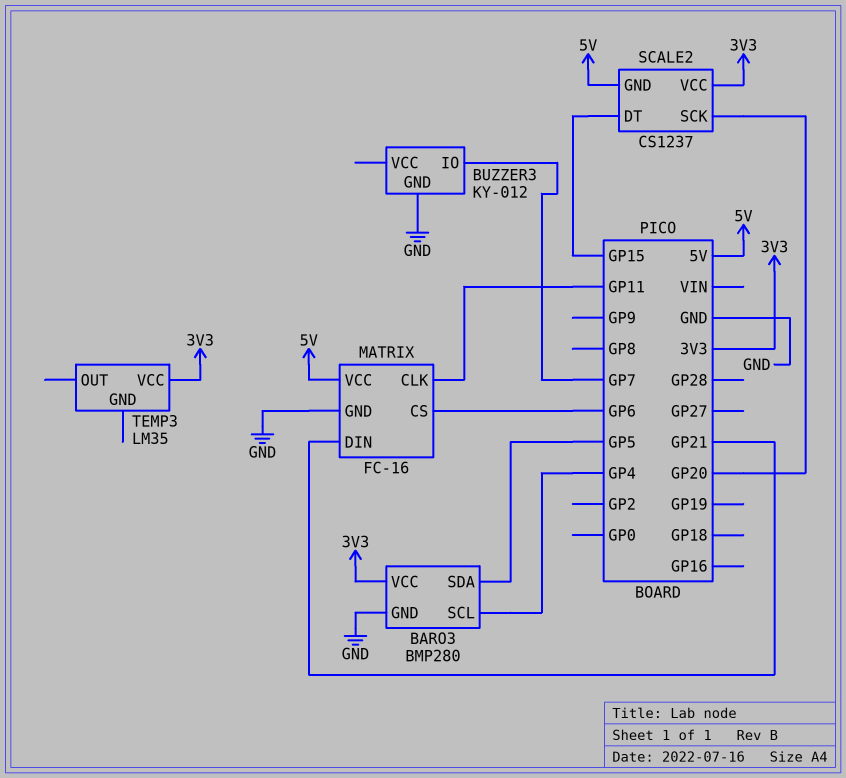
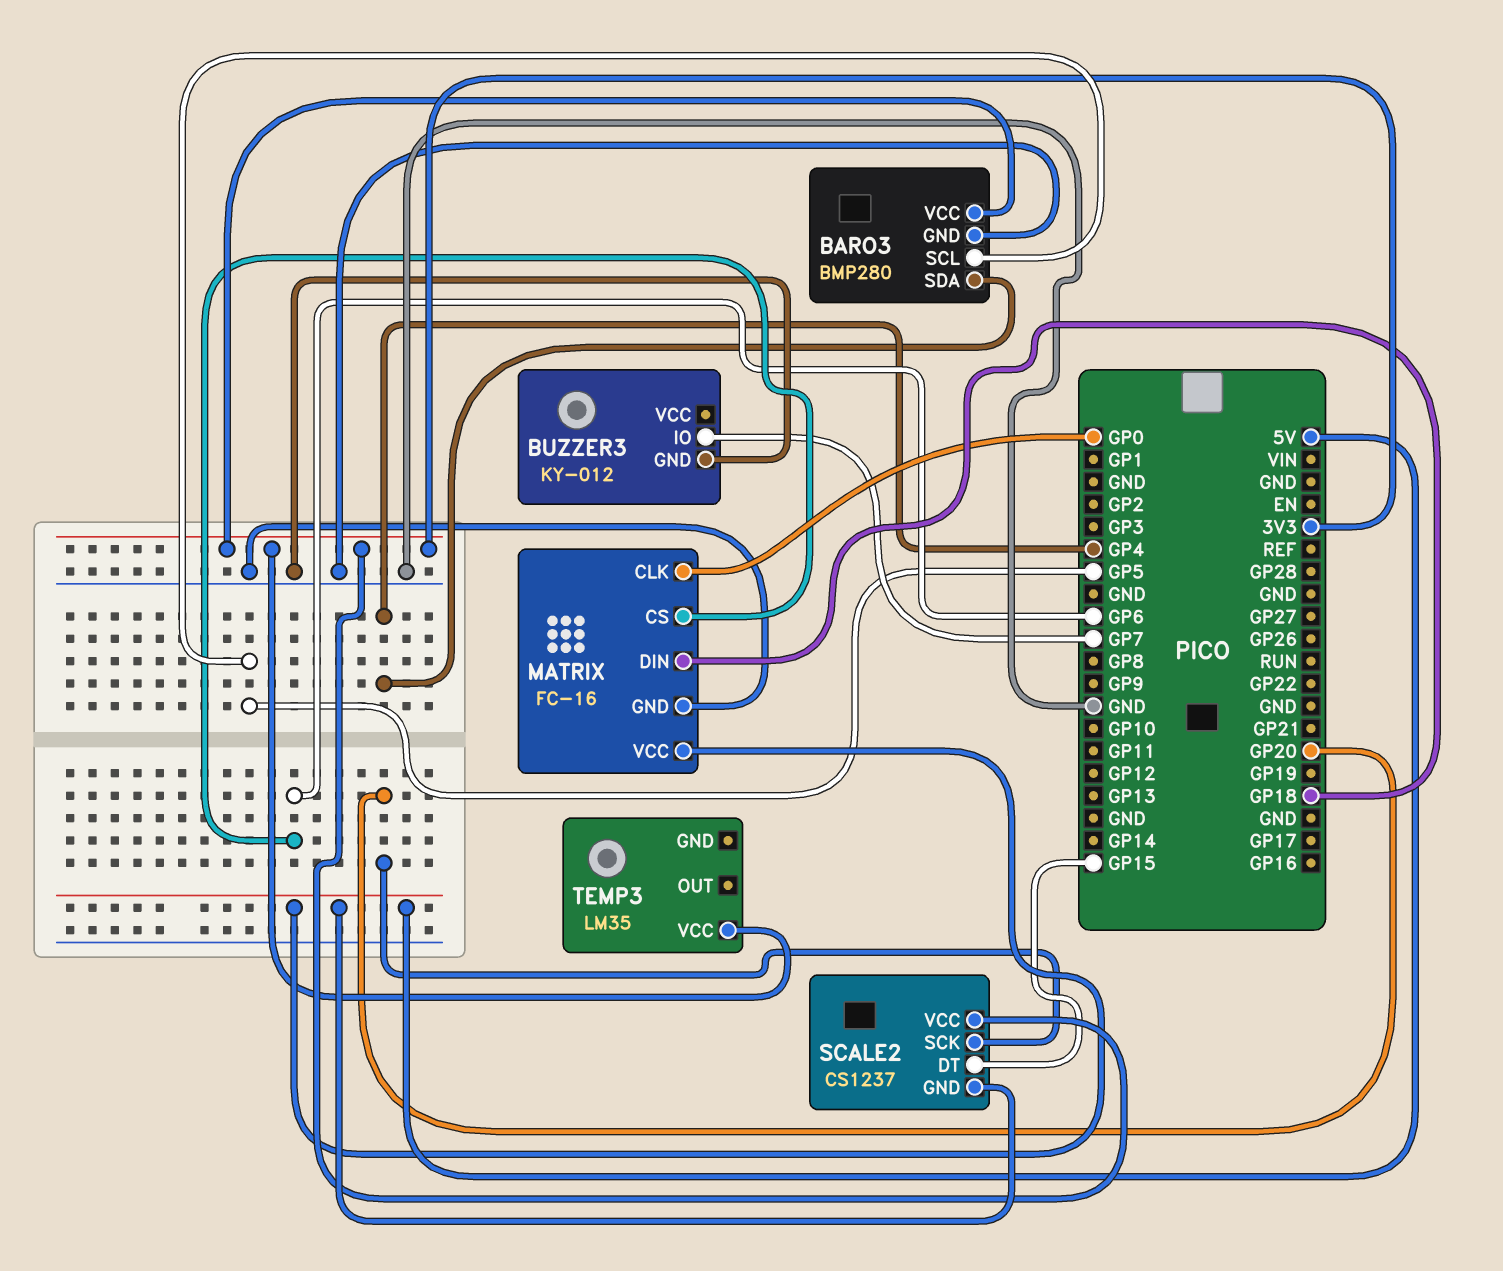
BARO3 pin SCL: GP4 -> GP5
BARO3 pin SDA: GP5 -> GP4
MATRIX pin CLK: GP11 -> GP0
MATRIX pin DIN: GP21 -> GP18

